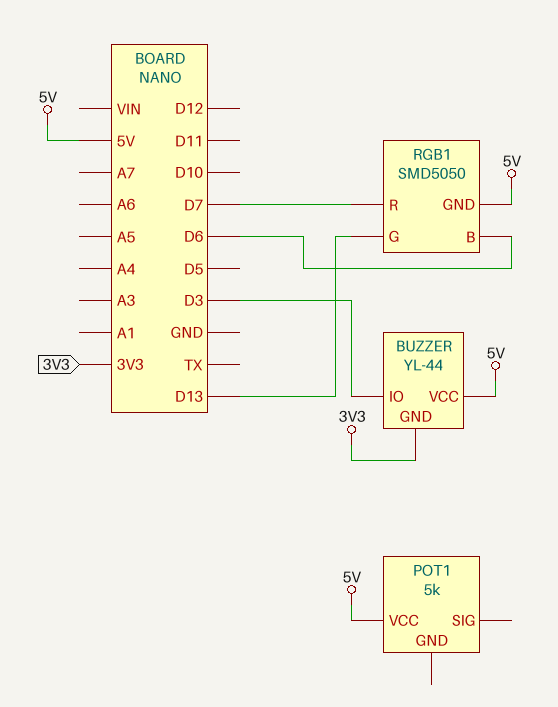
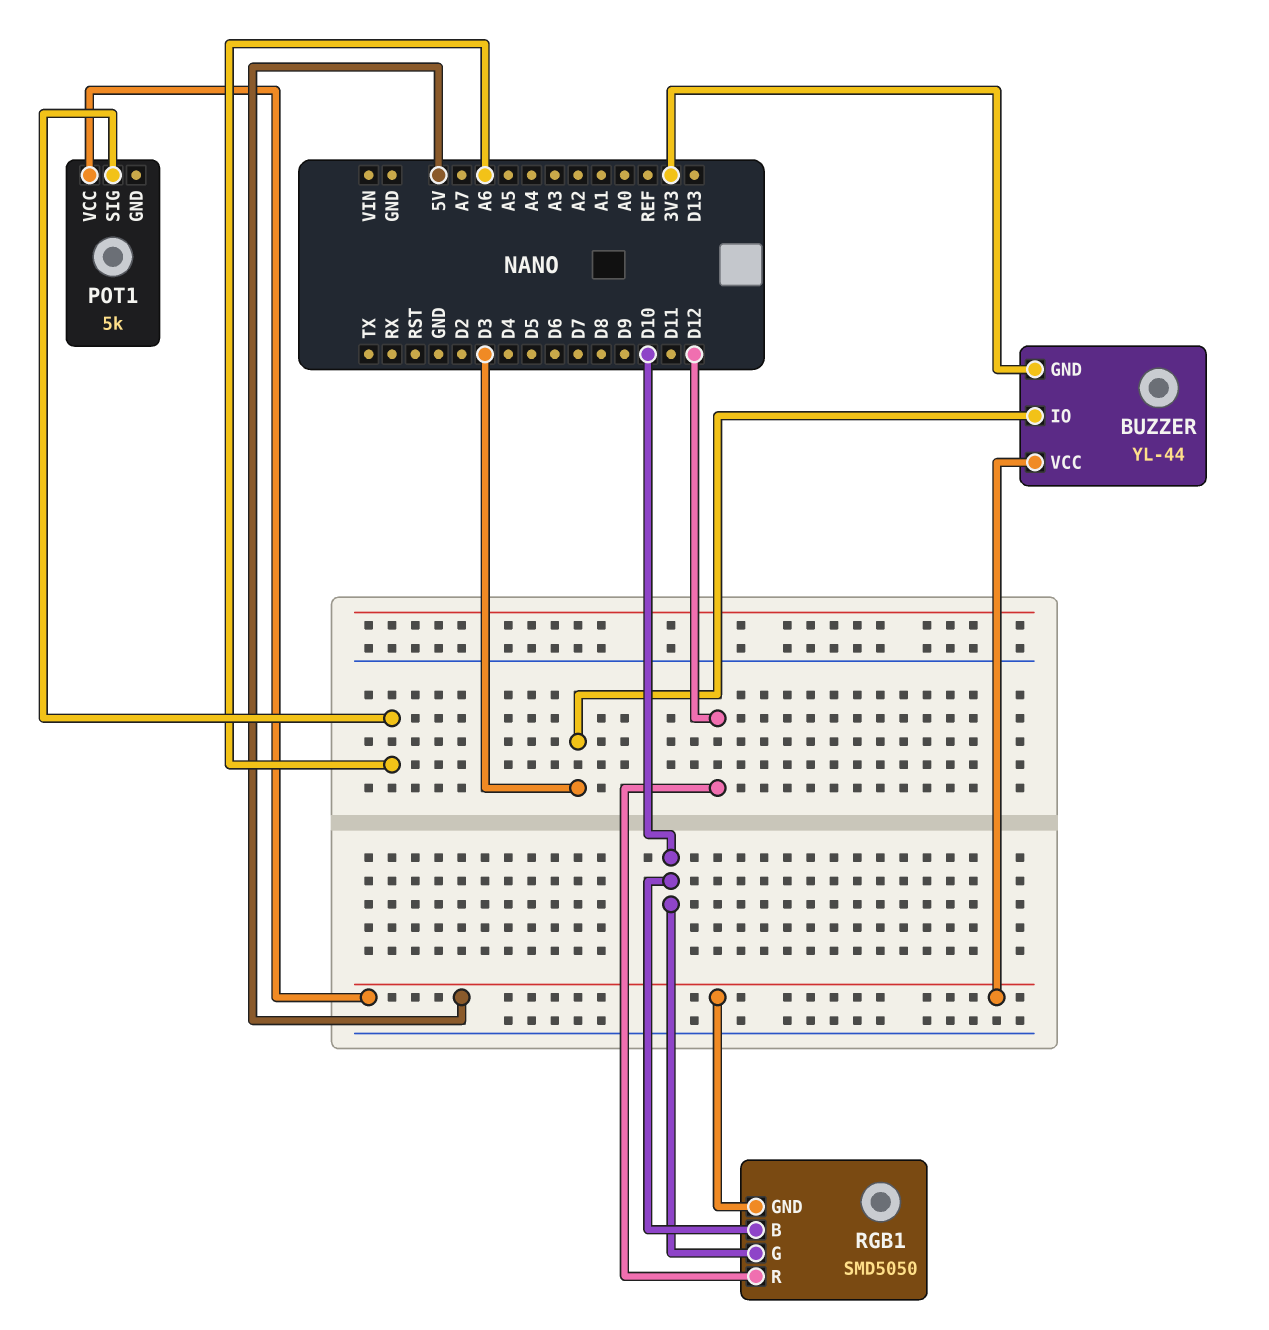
POT1 pin SIG: none -> A6
RGB1 pin B: D6 -> D10
RGB1 pin G: D13 -> D10
RGB1 pin R: D7 -> D12

